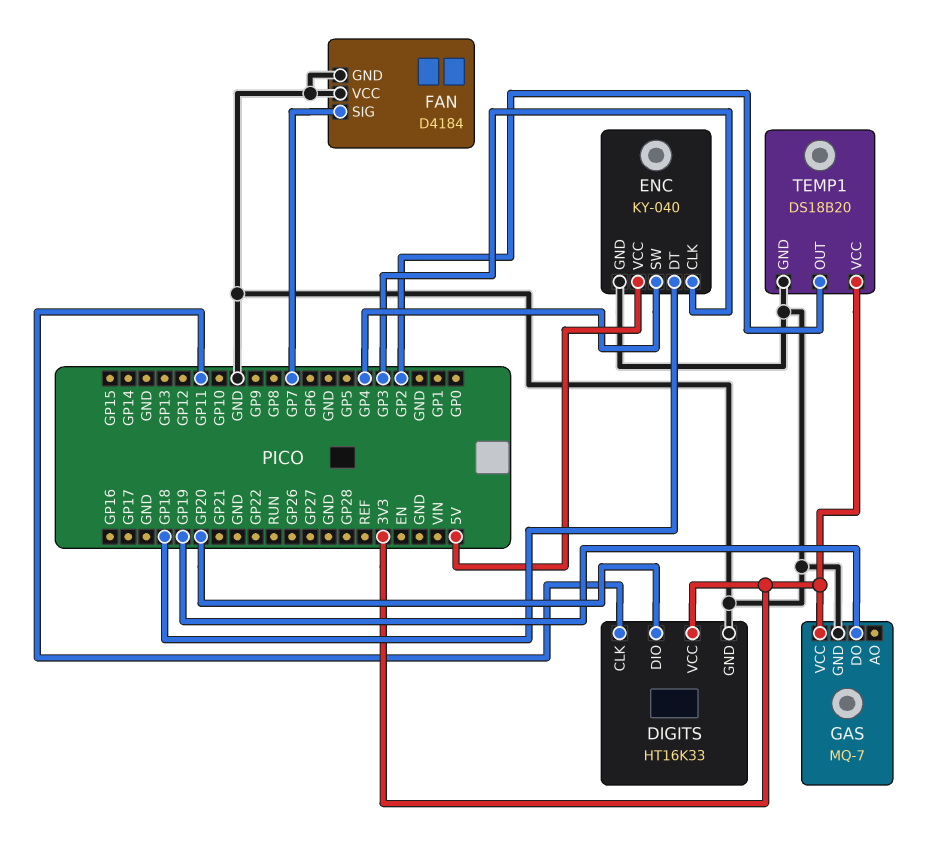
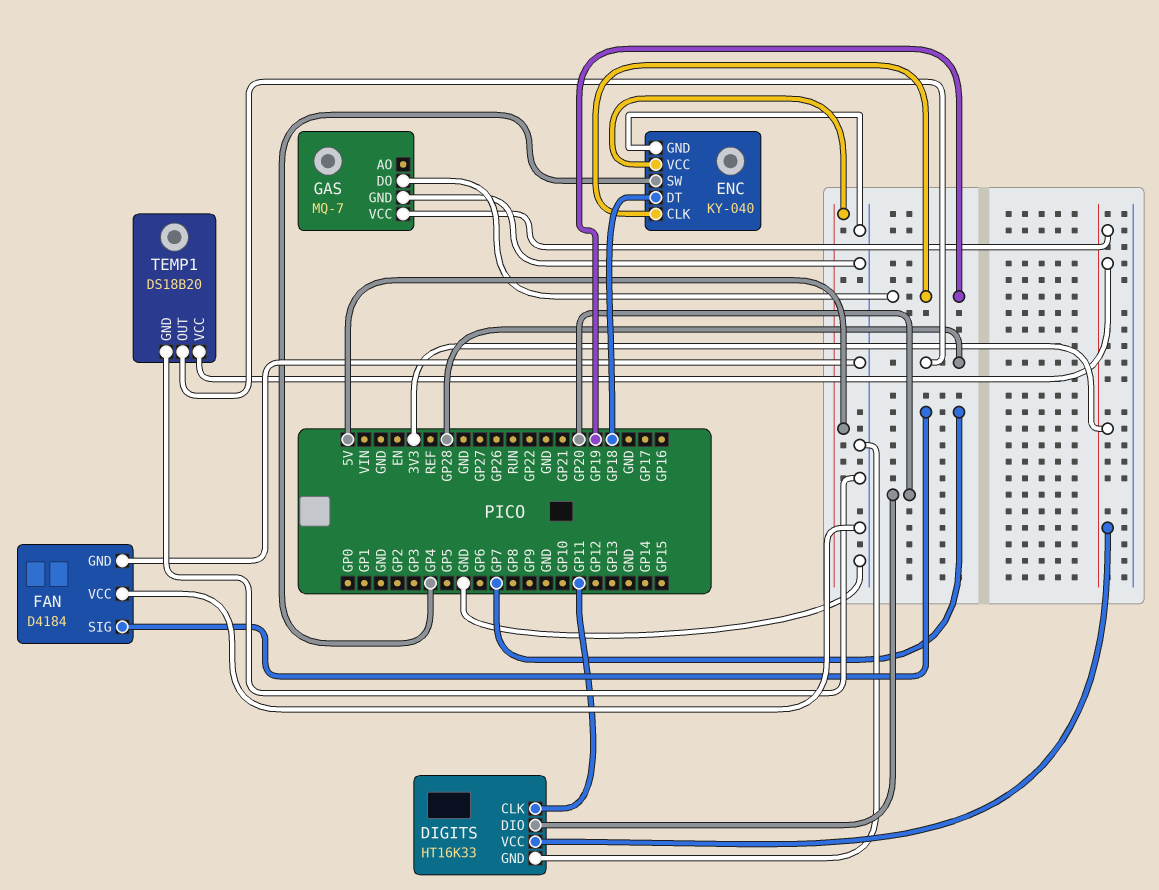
ENC pin CLK: GP3 -> GP19
TEMP1 pin OUT: GP2 -> GP28

